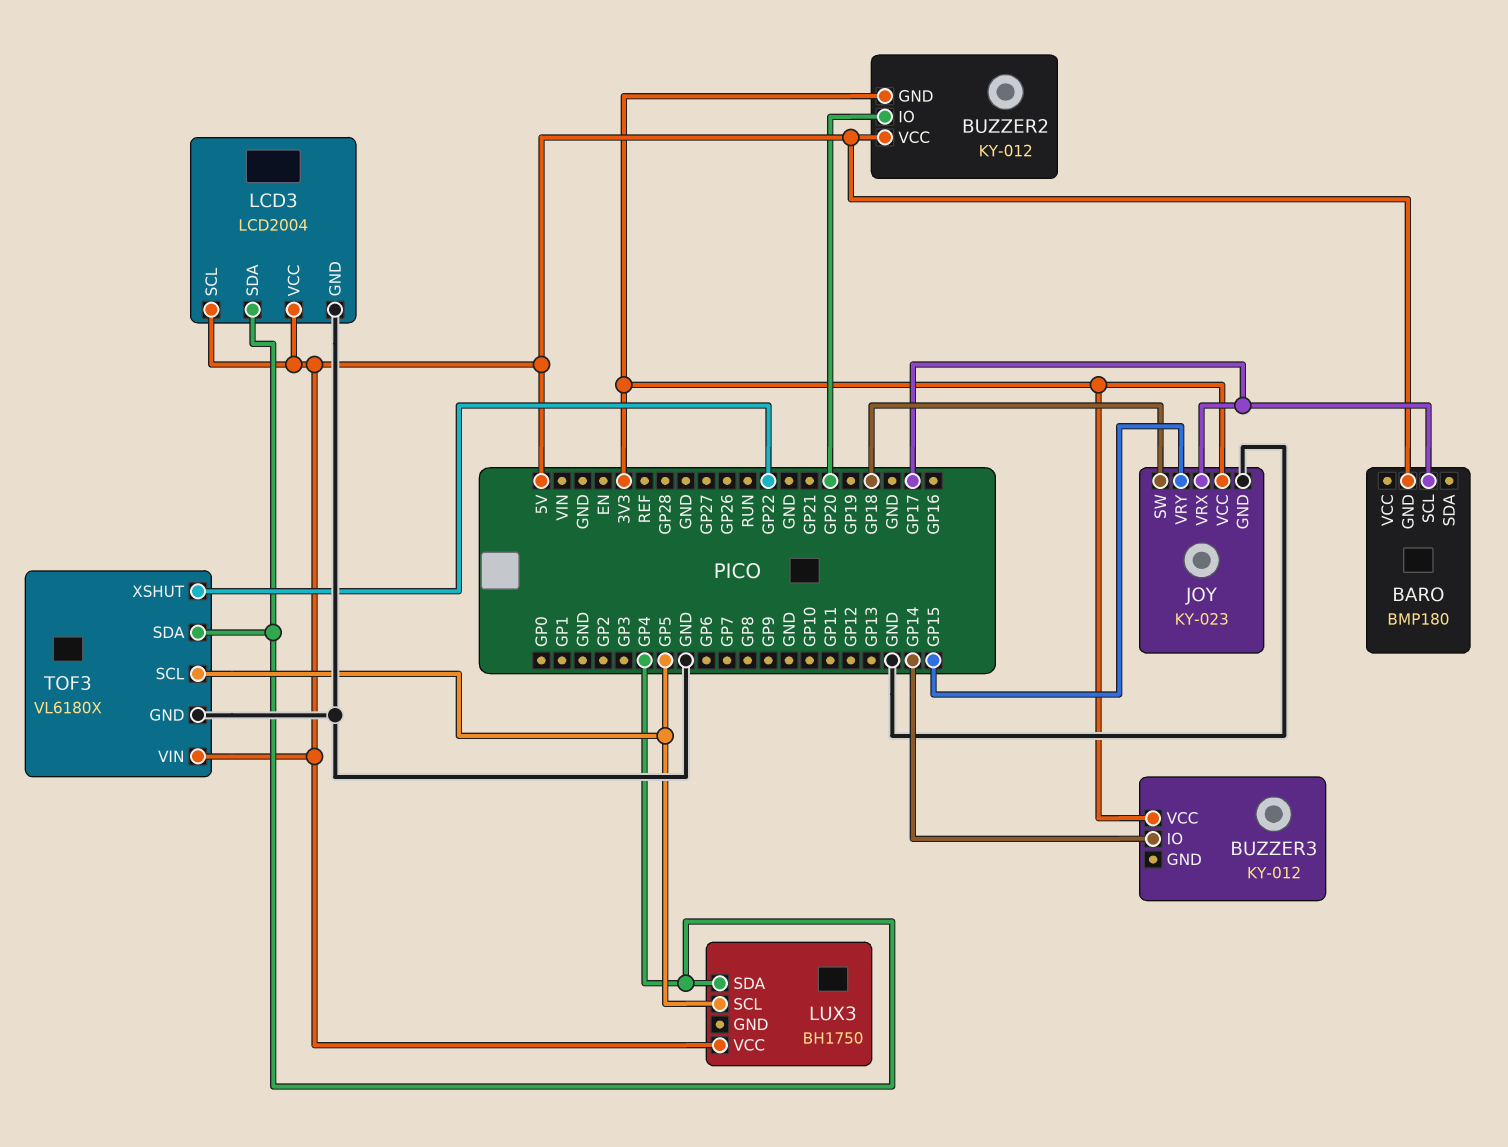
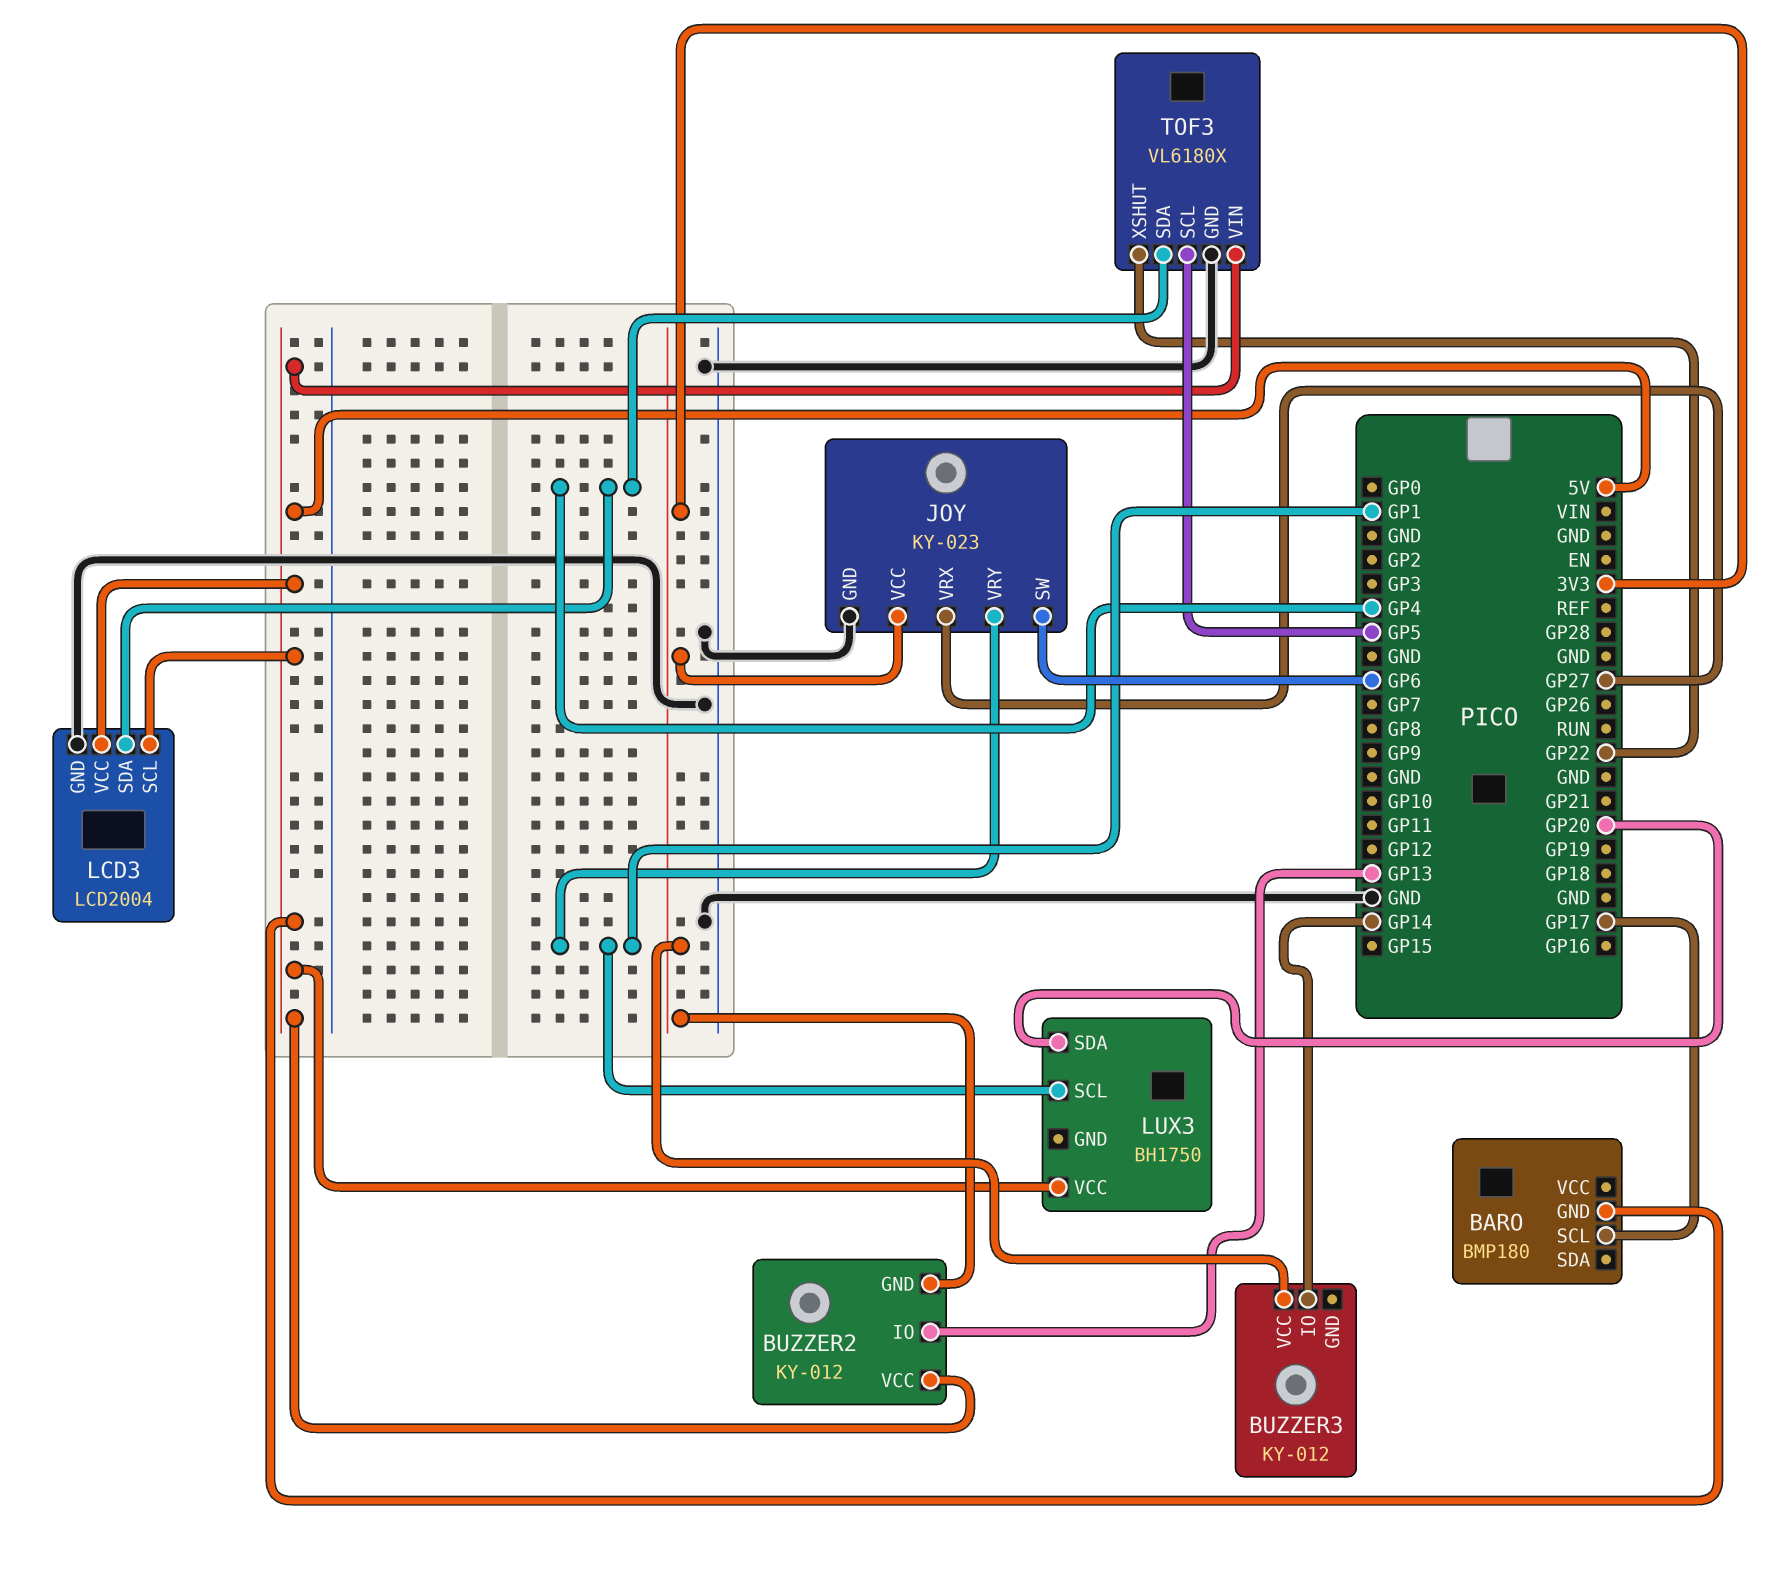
BUZZER2 pin IO: GP20 -> GP13
JOY pin SW: GP18 -> GP6
JOY pin VRX: GP17 -> GP27
JOY pin VRY: GP15 -> GP1
LUX3 pin SCL: GP5 -> GP1
LUX3 pin SDA: GP4 -> GP20

